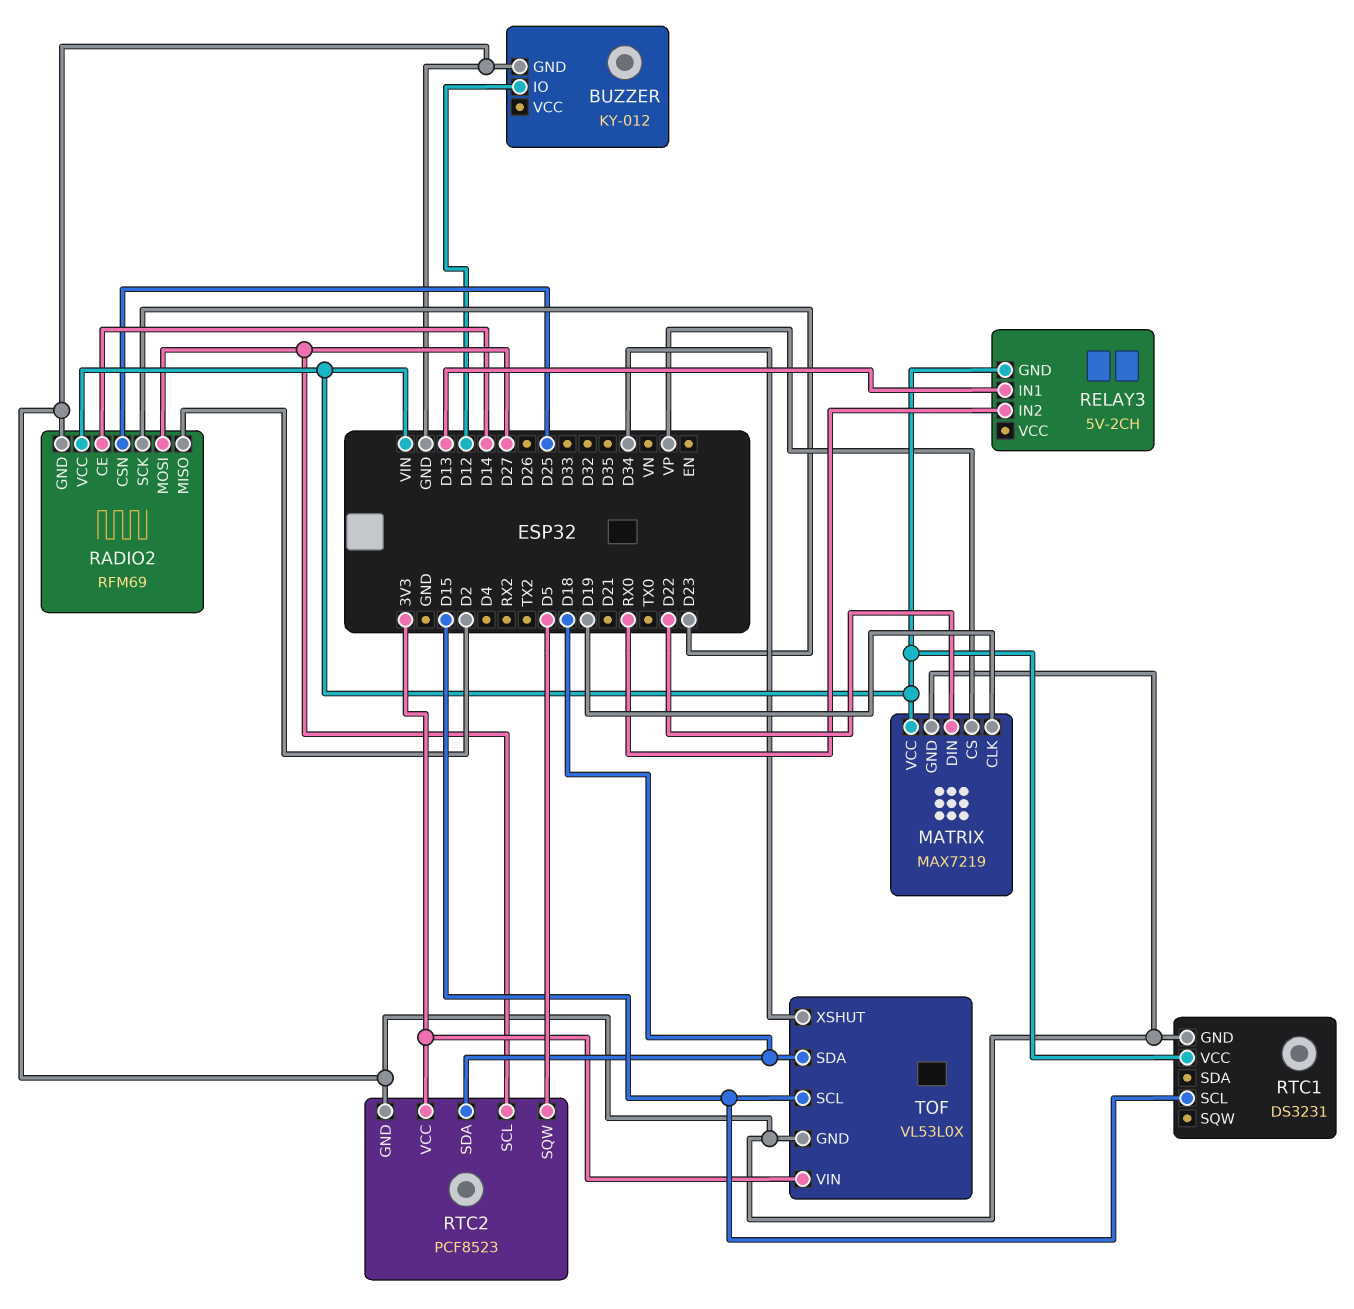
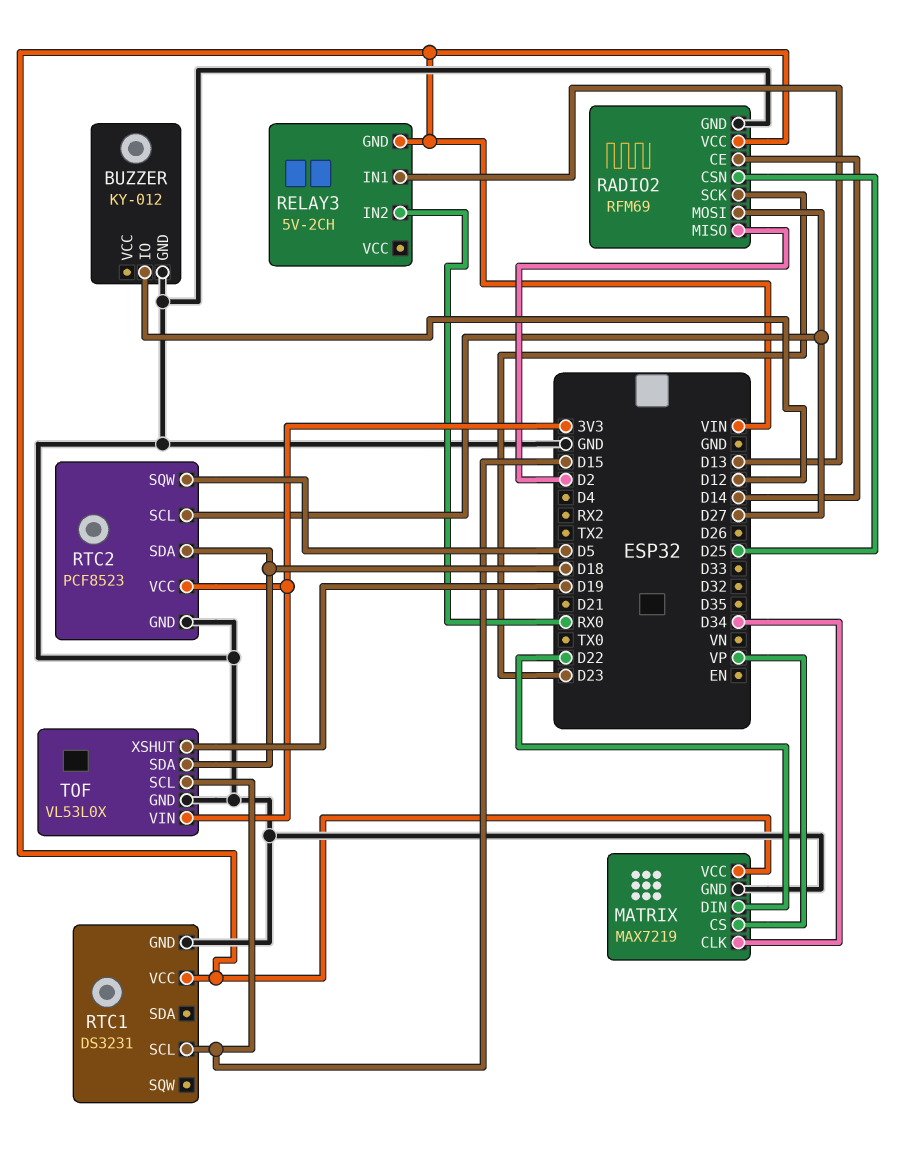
MATRIX pin CLK: D19 -> D34
TOF pin XSHUT: D34 -> D19

